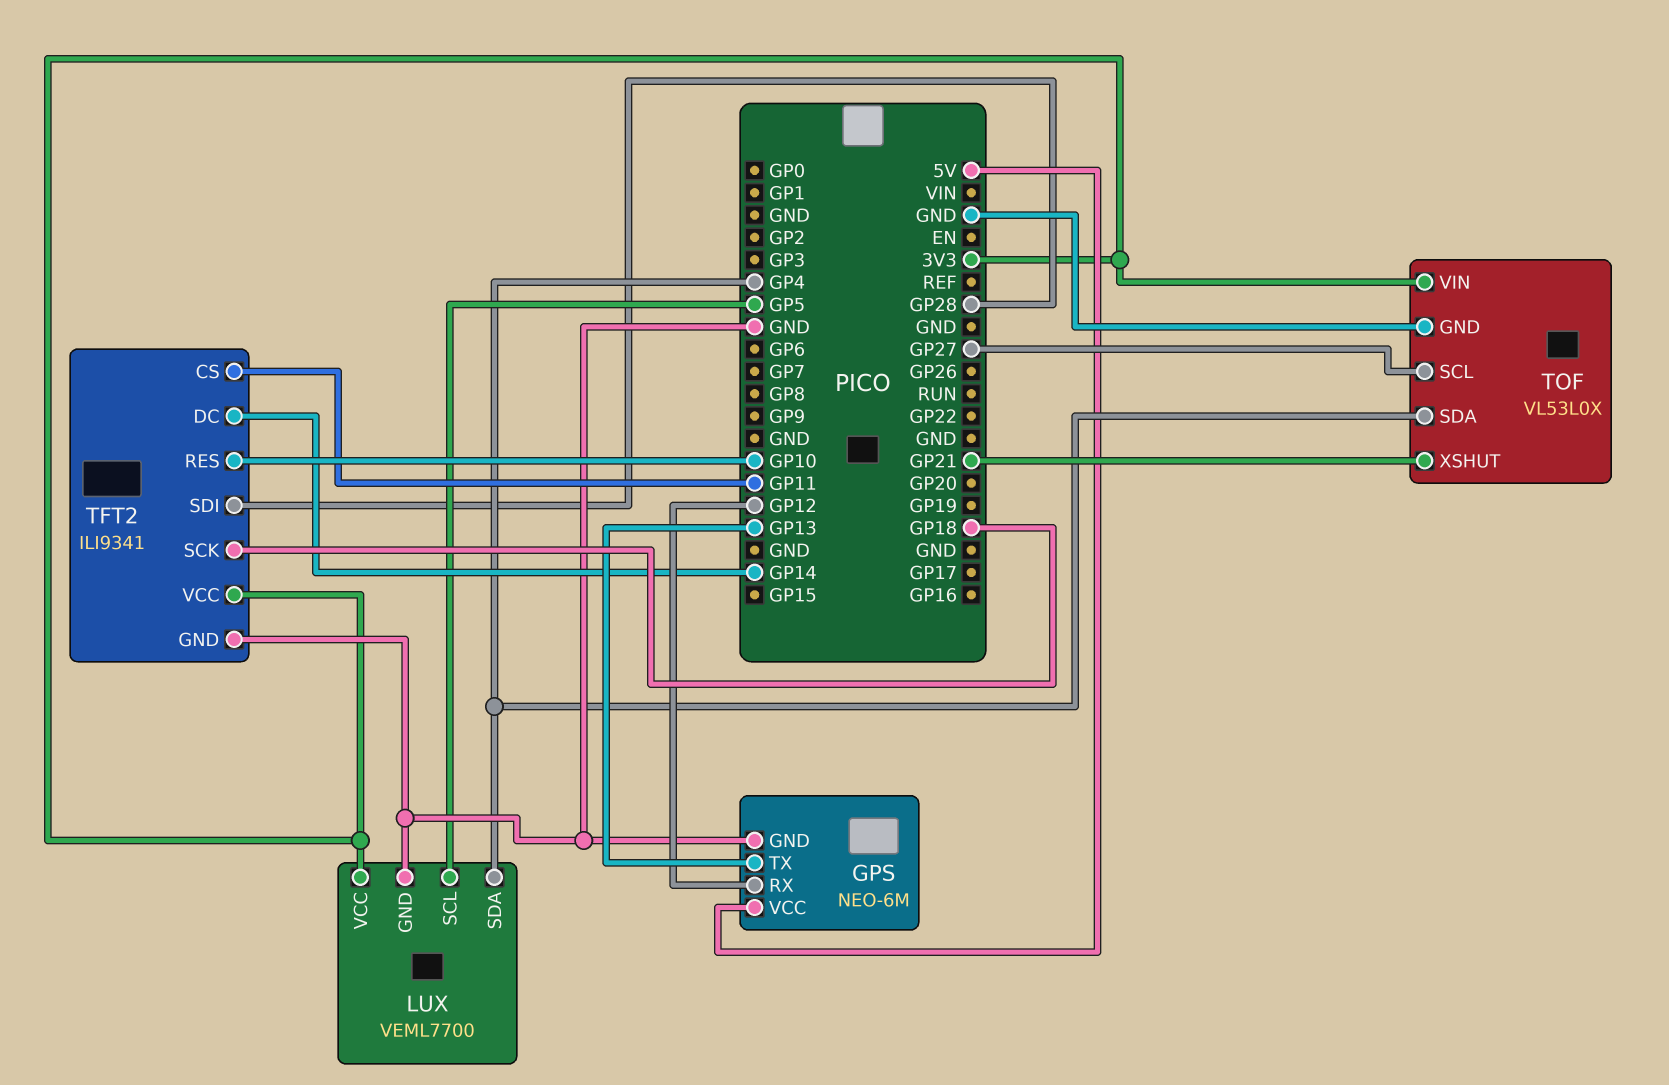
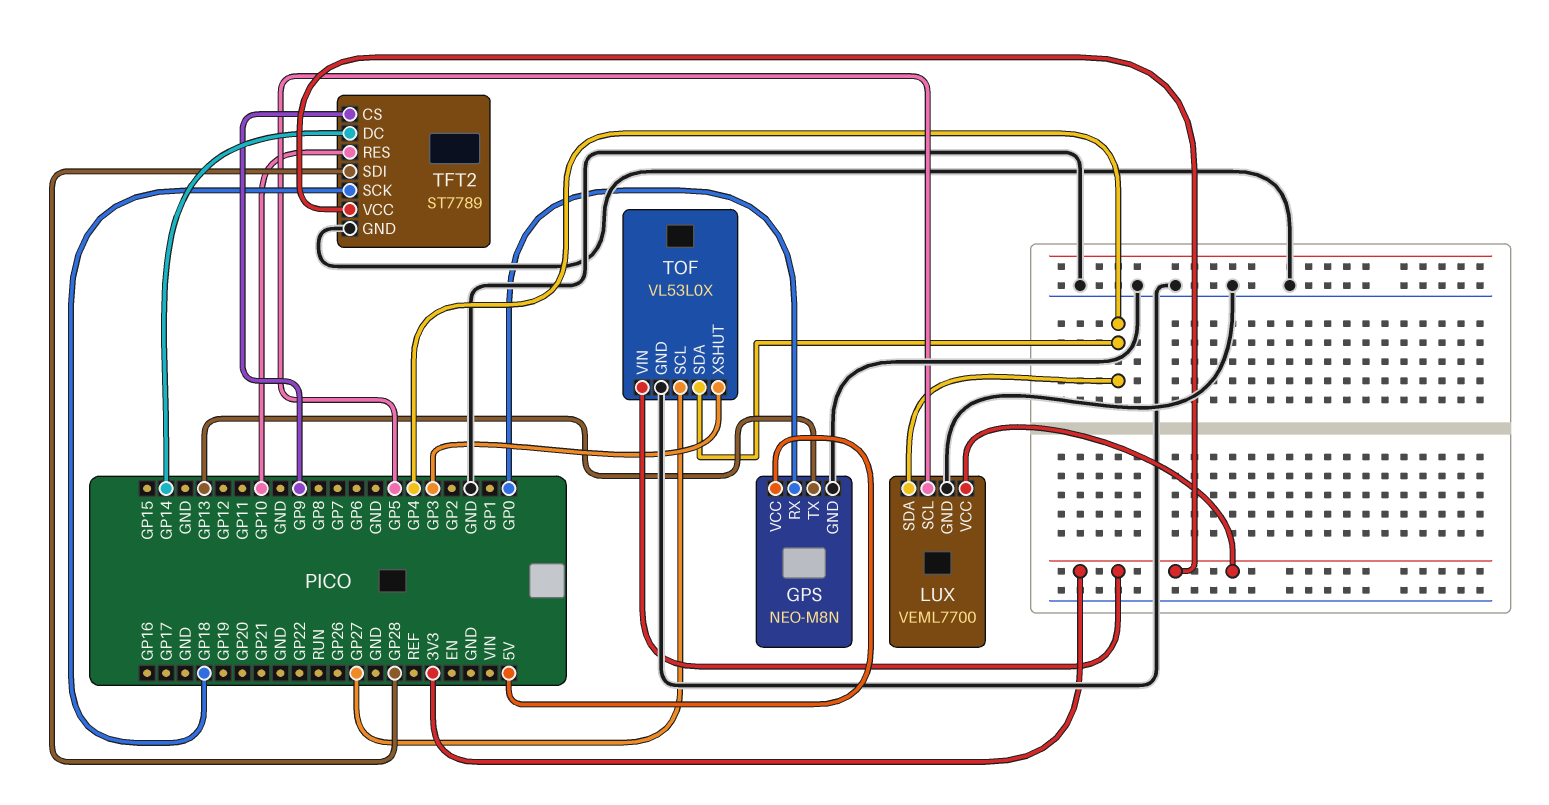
GPS: NEO-6M -> NEO-M8N
GPS pin RX: GP12 -> GP0
TFT2: ILI9341 -> ST7789
TFT2 pin CS: GP11 -> GP9
TOF pin XSHUT: GP21 -> GP3

